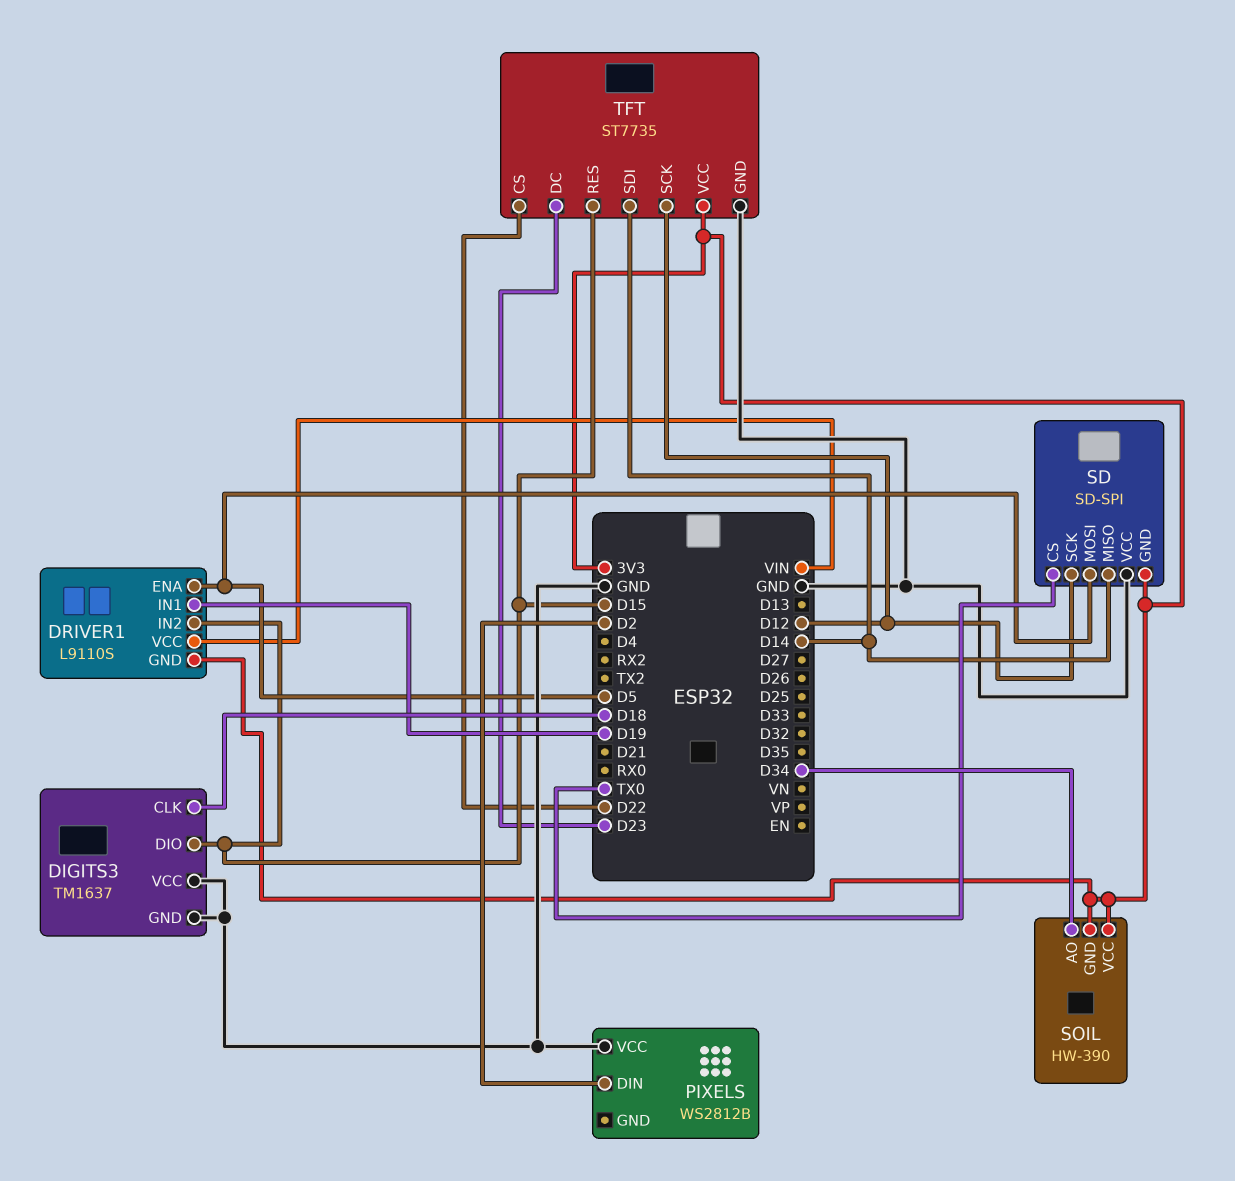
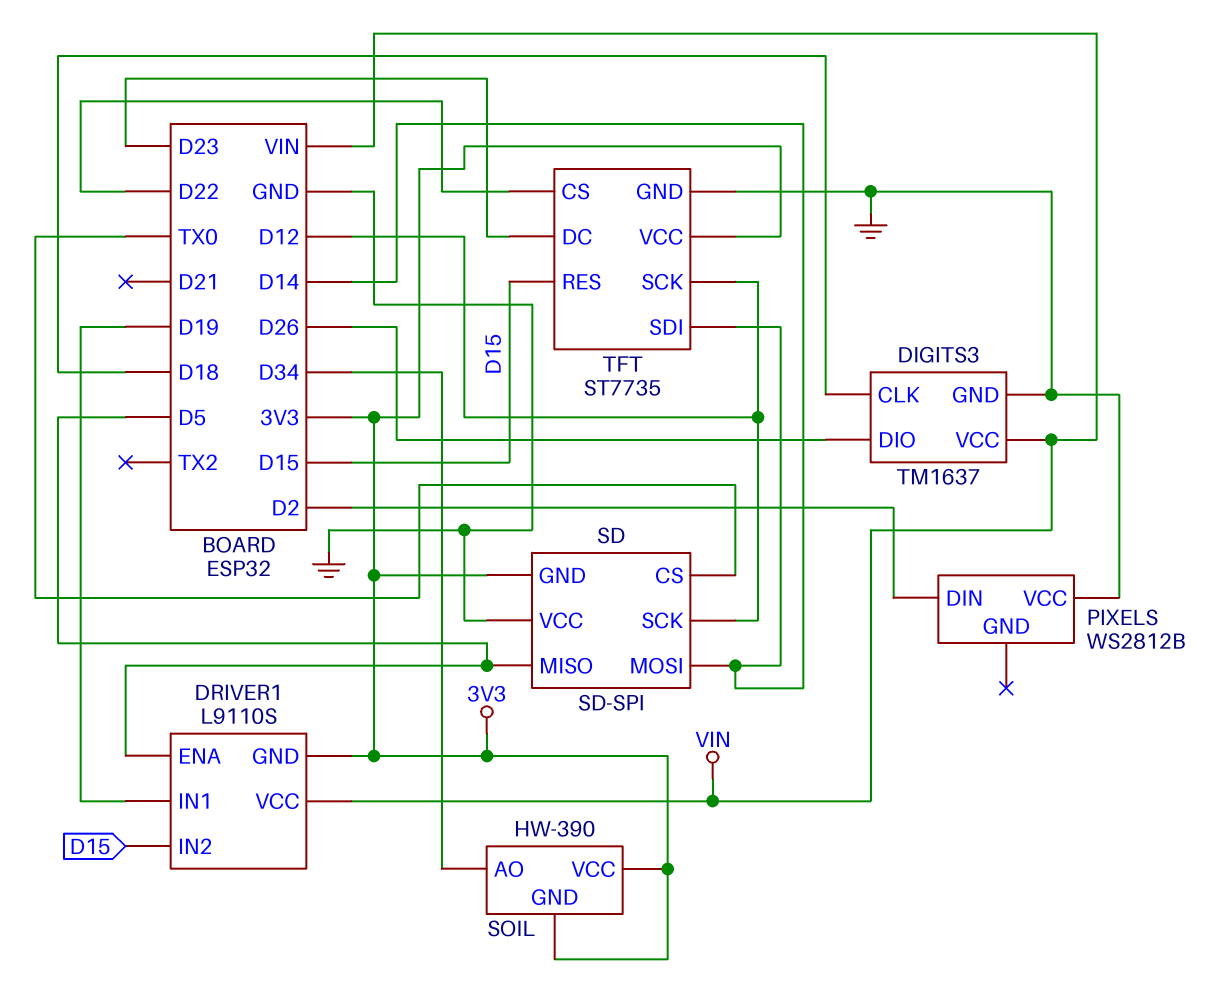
DIGITS3 pin DIO: D15 -> D26
DIGITS3 pin VCC: GND -> VIN
SD pin MISO: D14 -> D5
SD pin MOSI: D5 -> D14

